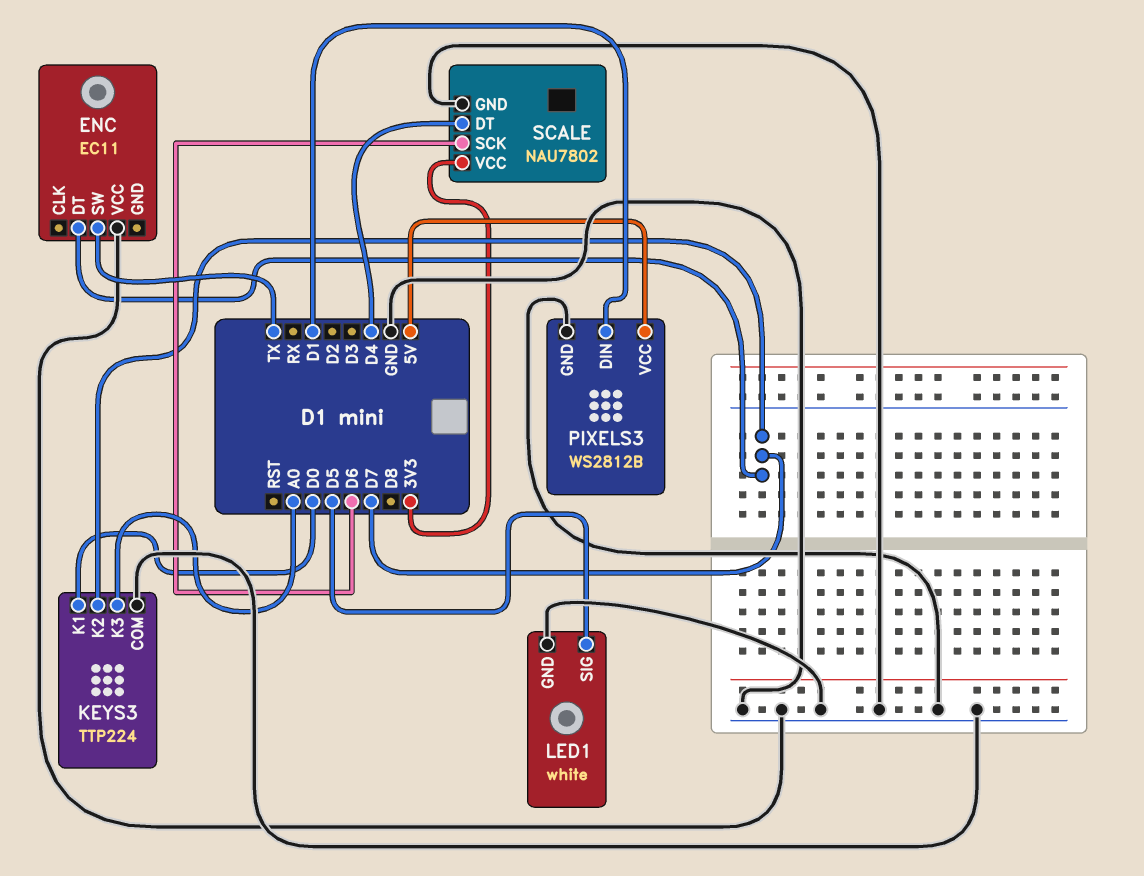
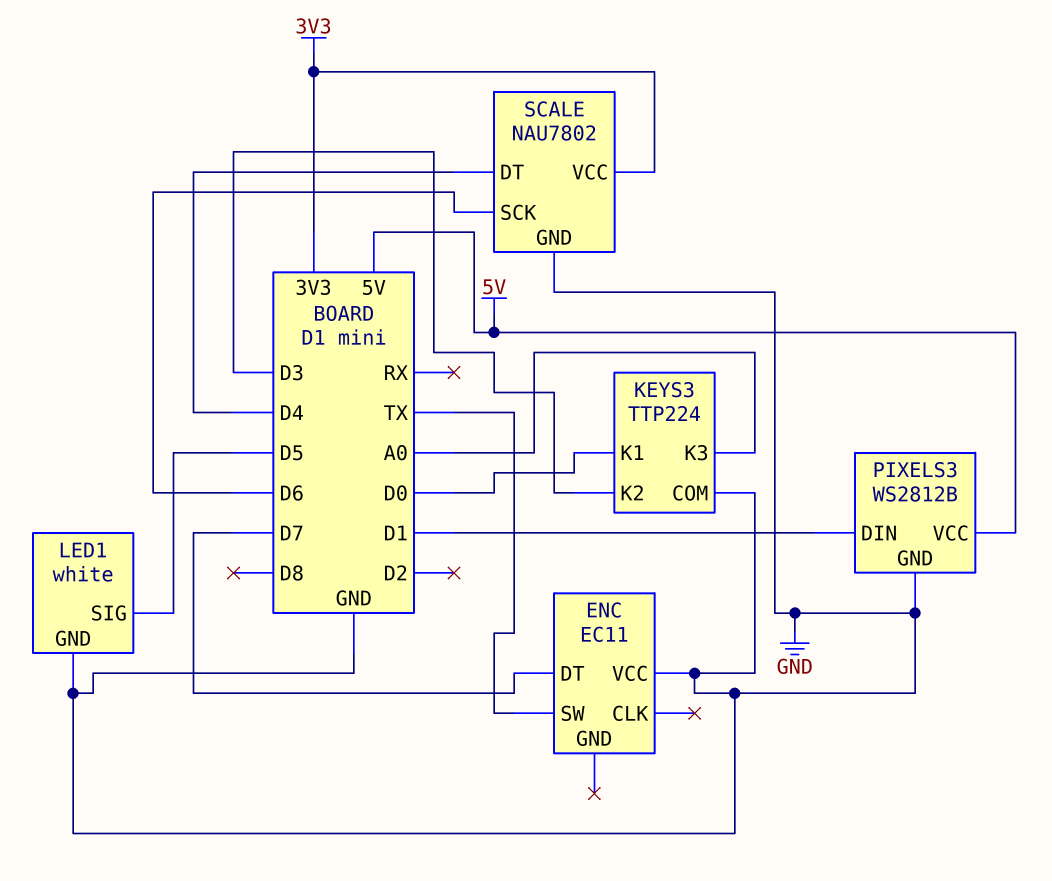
KEYS3 pin K2: D7 -> D3

